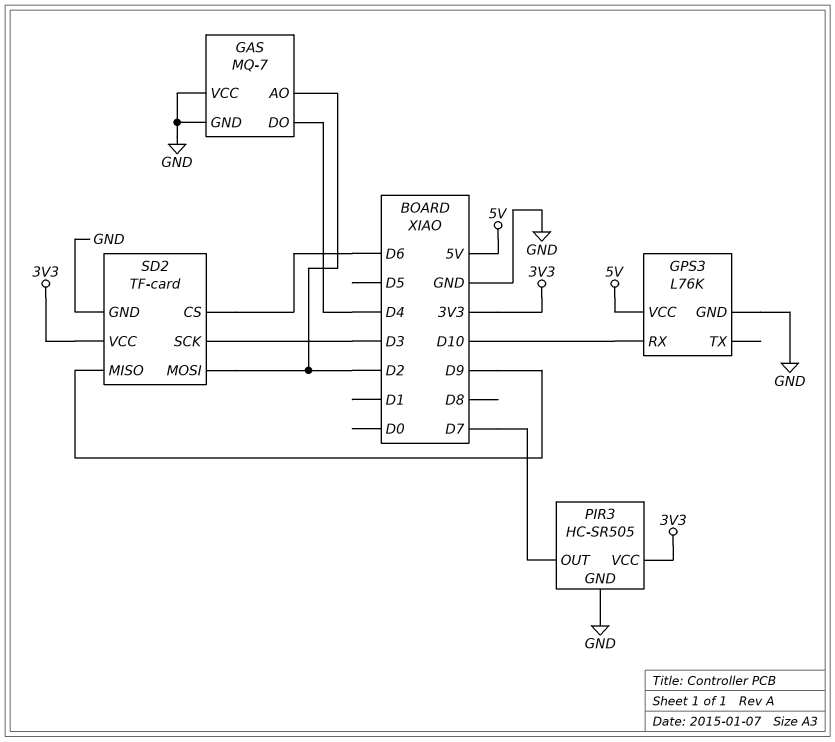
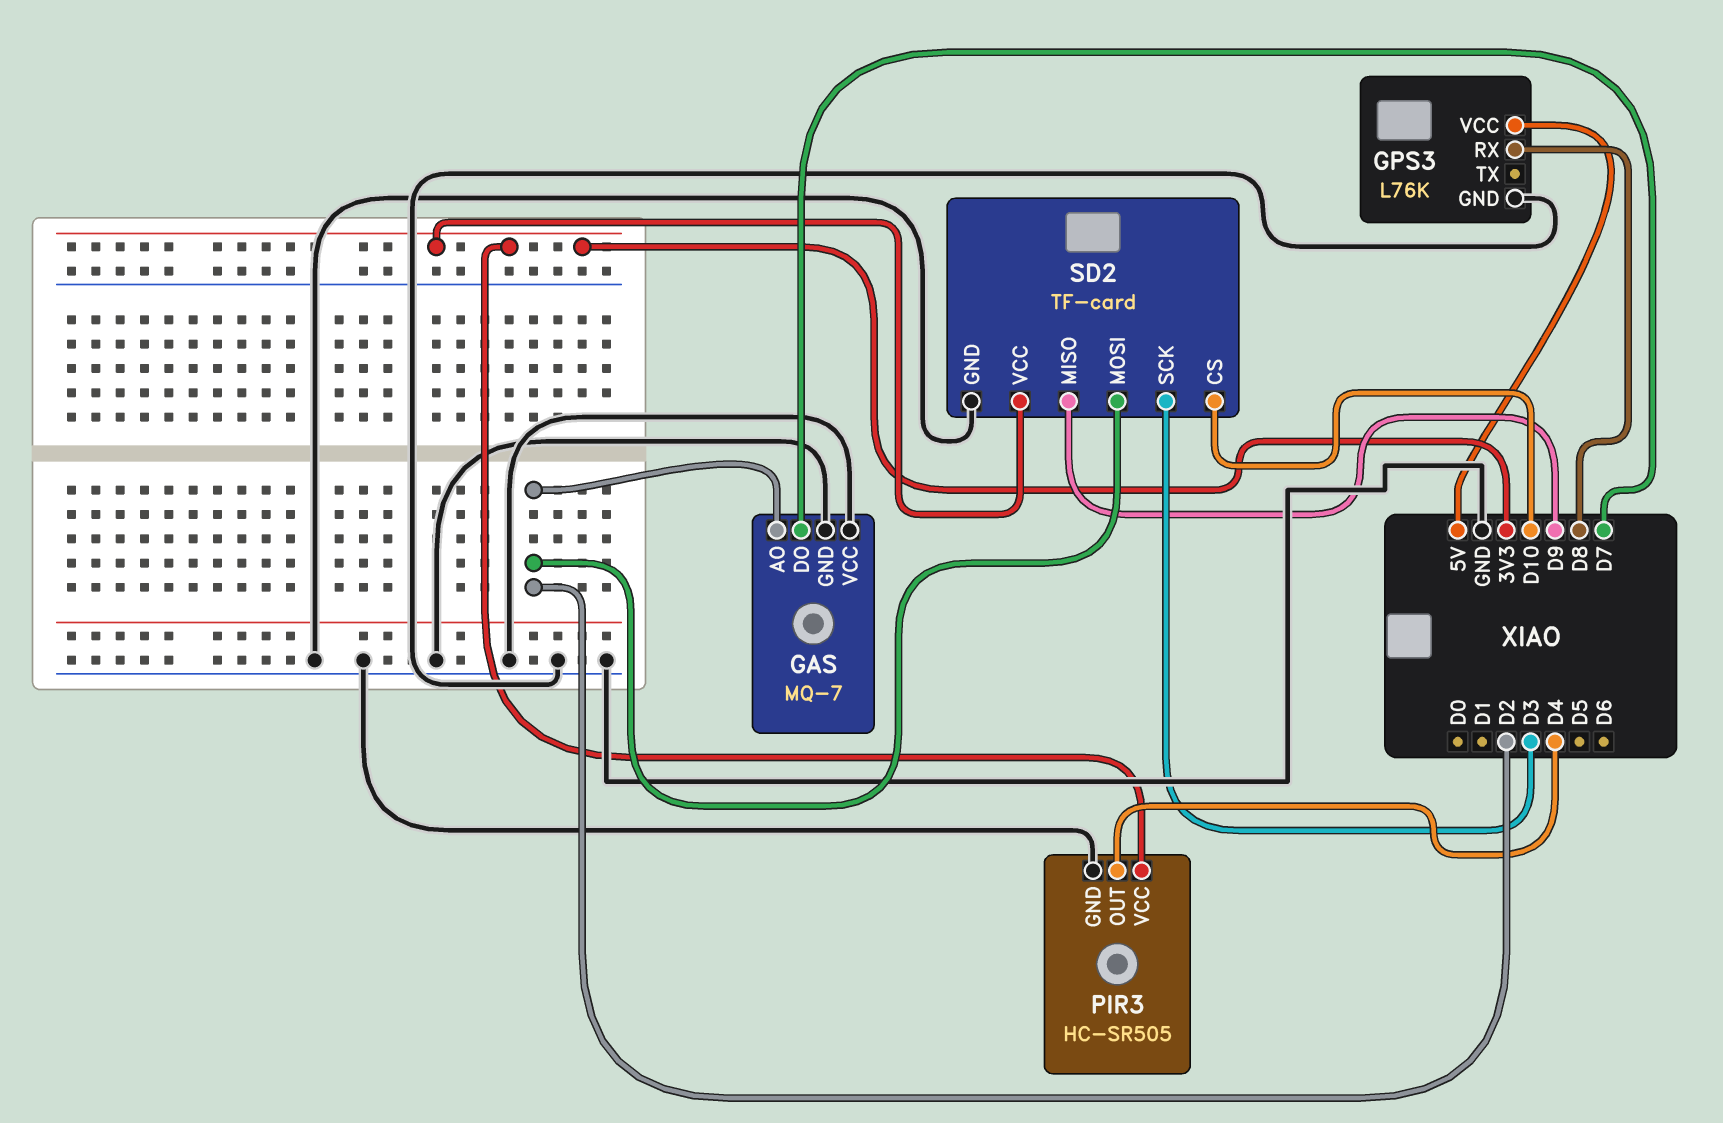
GAS pin DO: D4 -> D7
GPS3 pin RX: D10 -> D8
PIR3 pin OUT: D7 -> D4
SD2 pin CS: D6 -> D10

